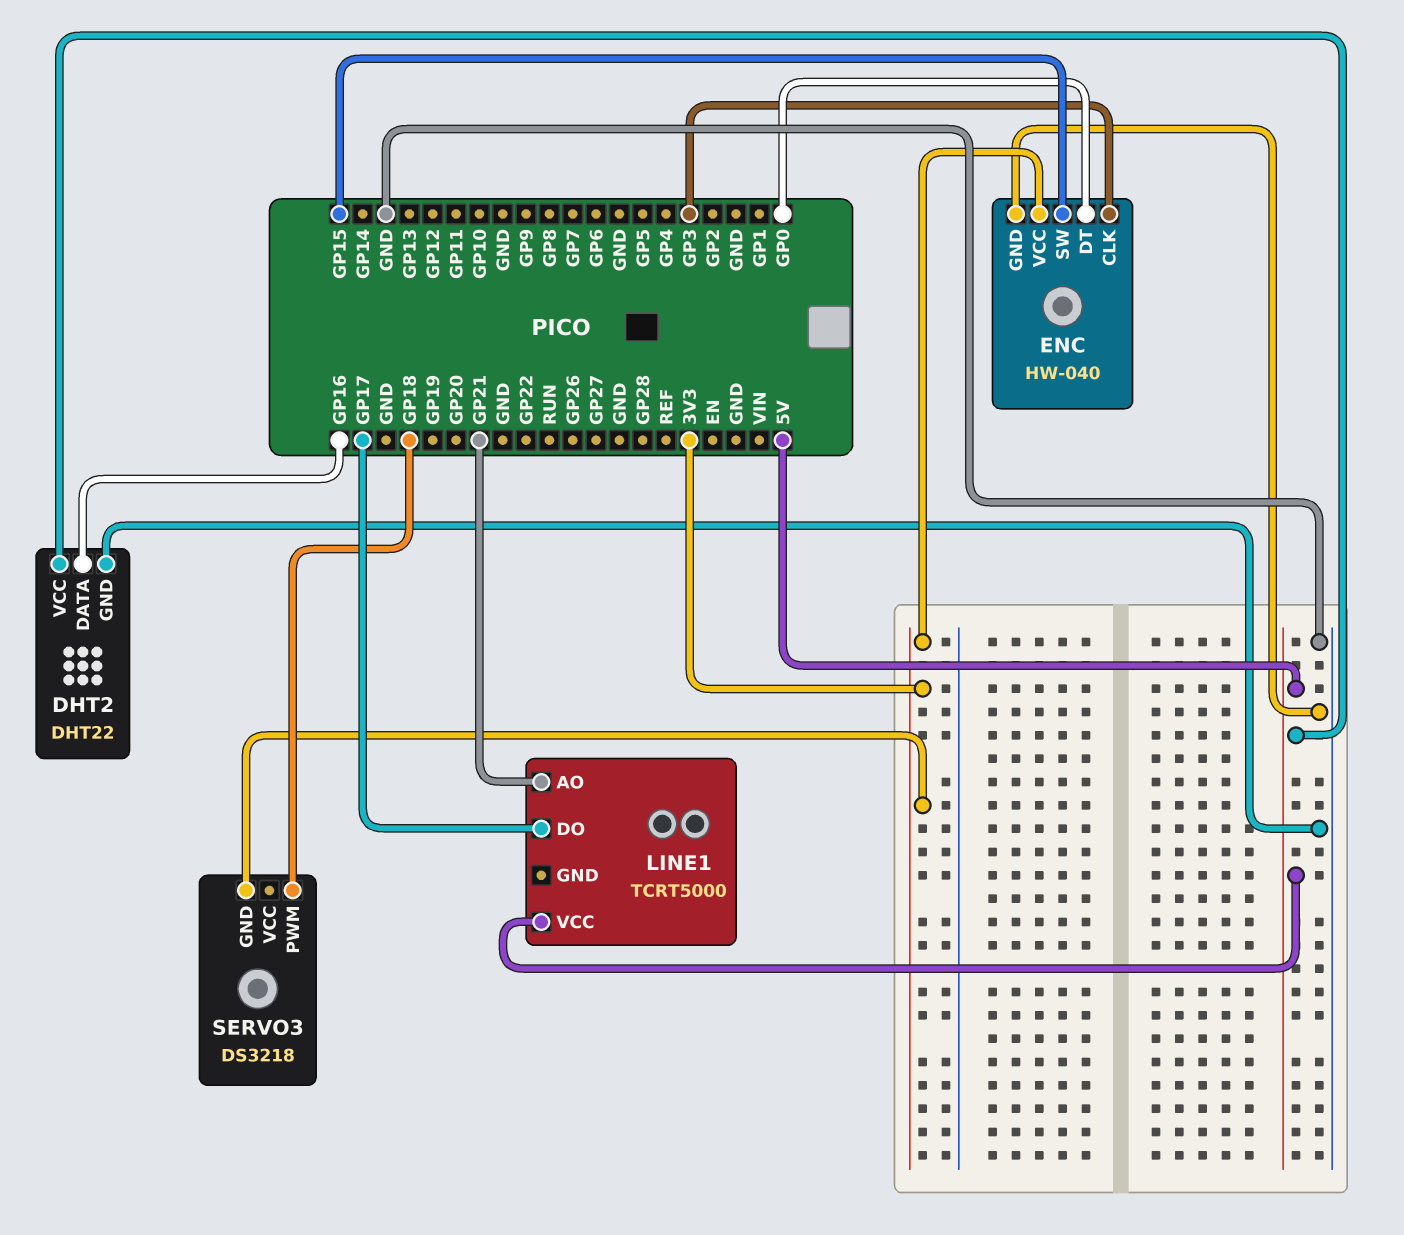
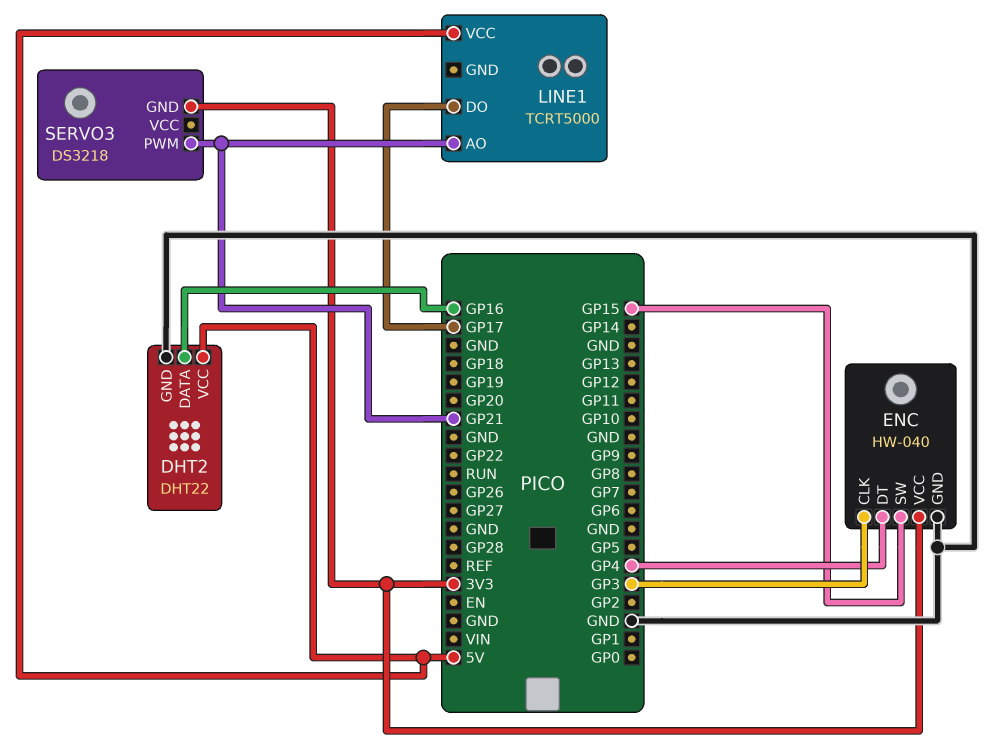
ENC pin DT: GP0 -> GP4
SERVO3 pin PWM: GP18 -> GP21

